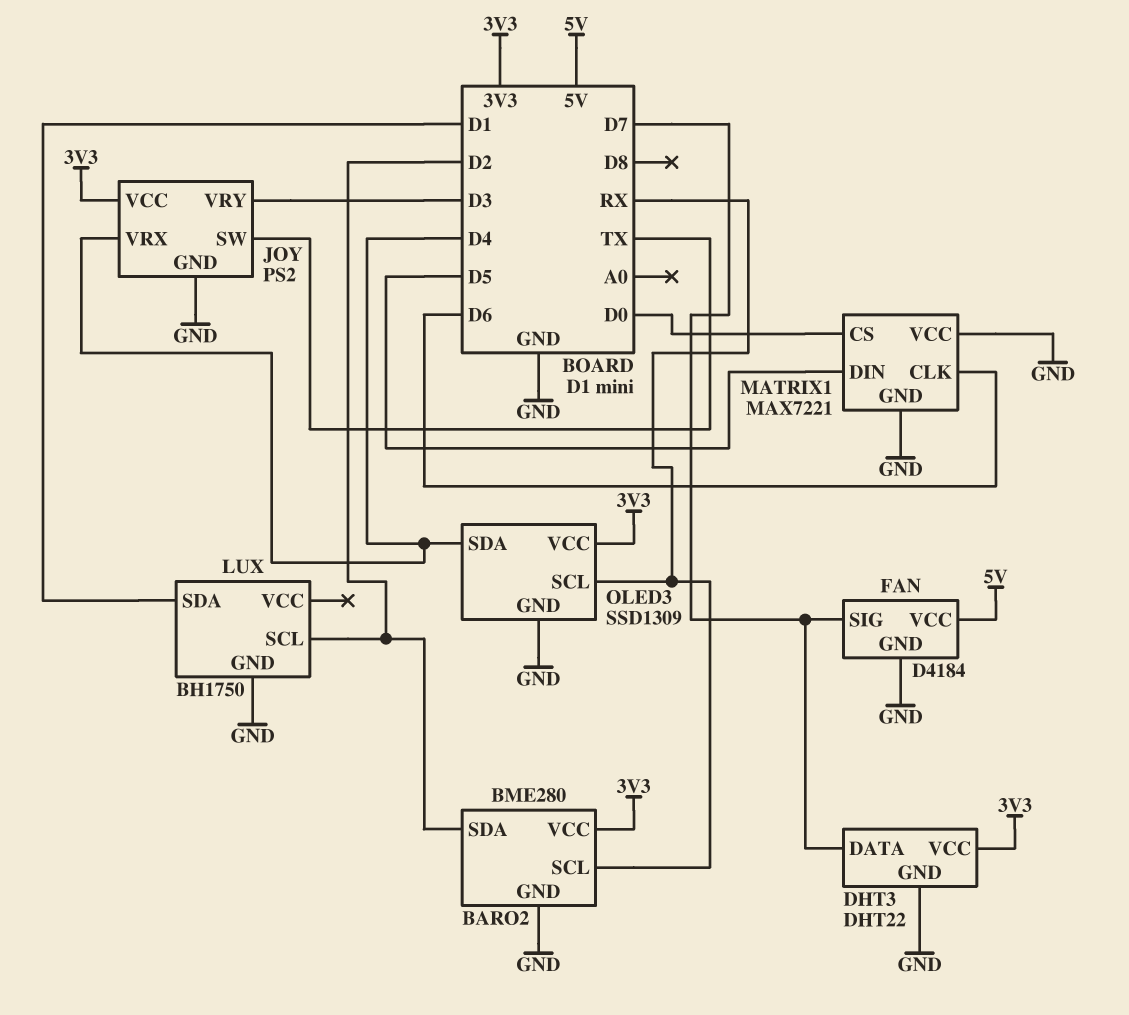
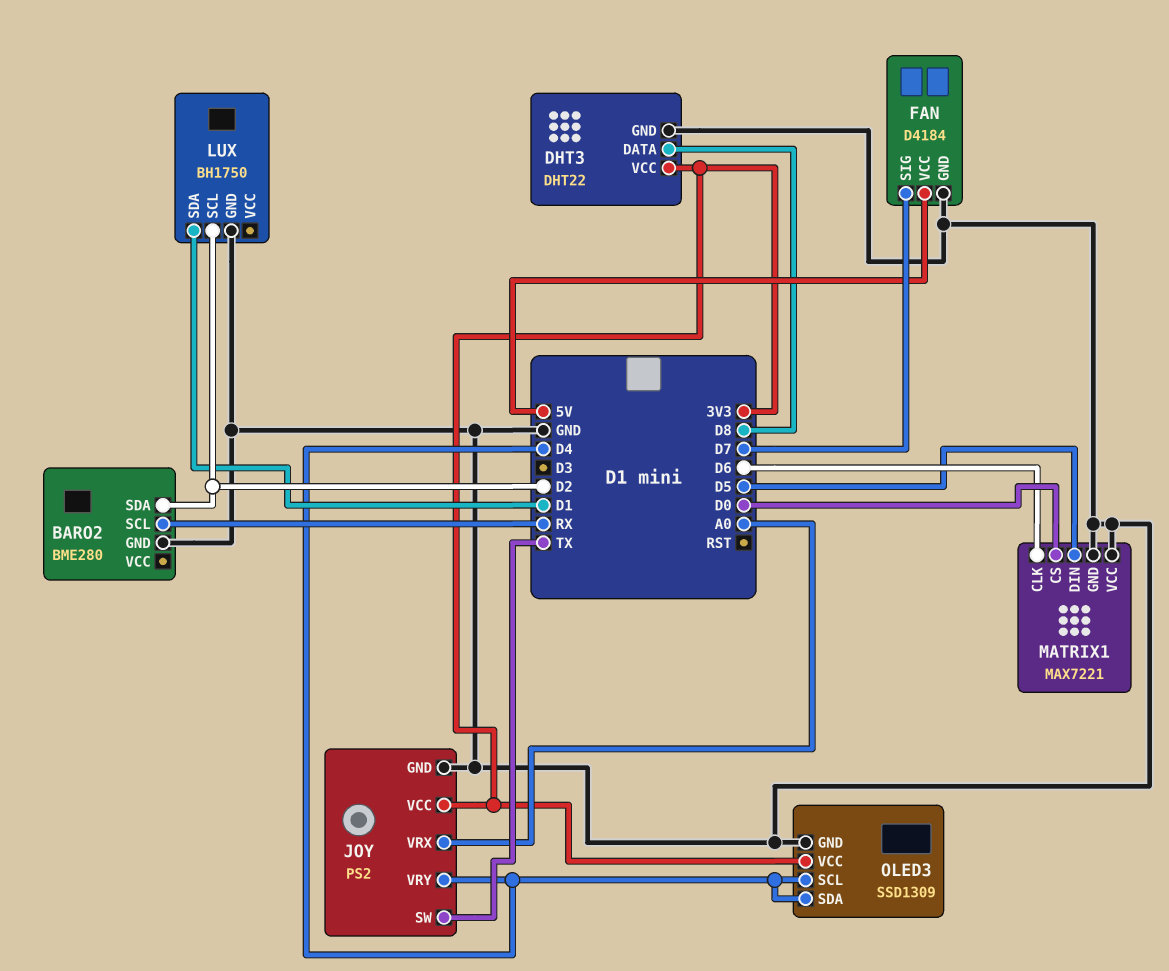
BARO2 pin VCC: 3V3 -> none
DHT3 pin DATA: D7 -> D8
JOY pin VRX: D4 -> A0
JOY pin VRY: D3 -> D4
OLED3 pin SCL: RX -> D4

